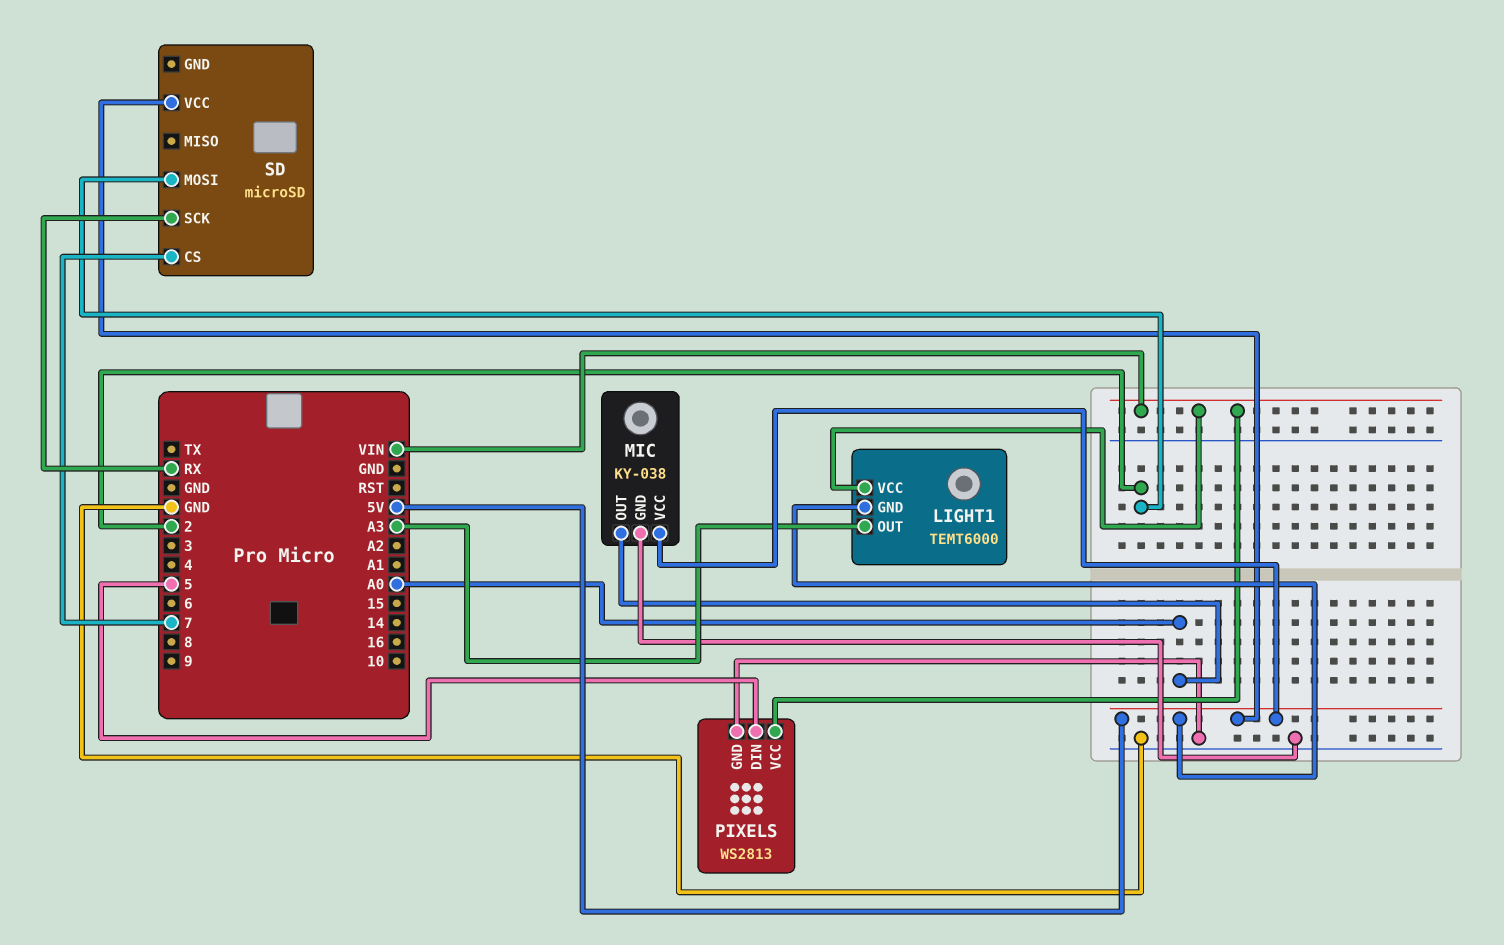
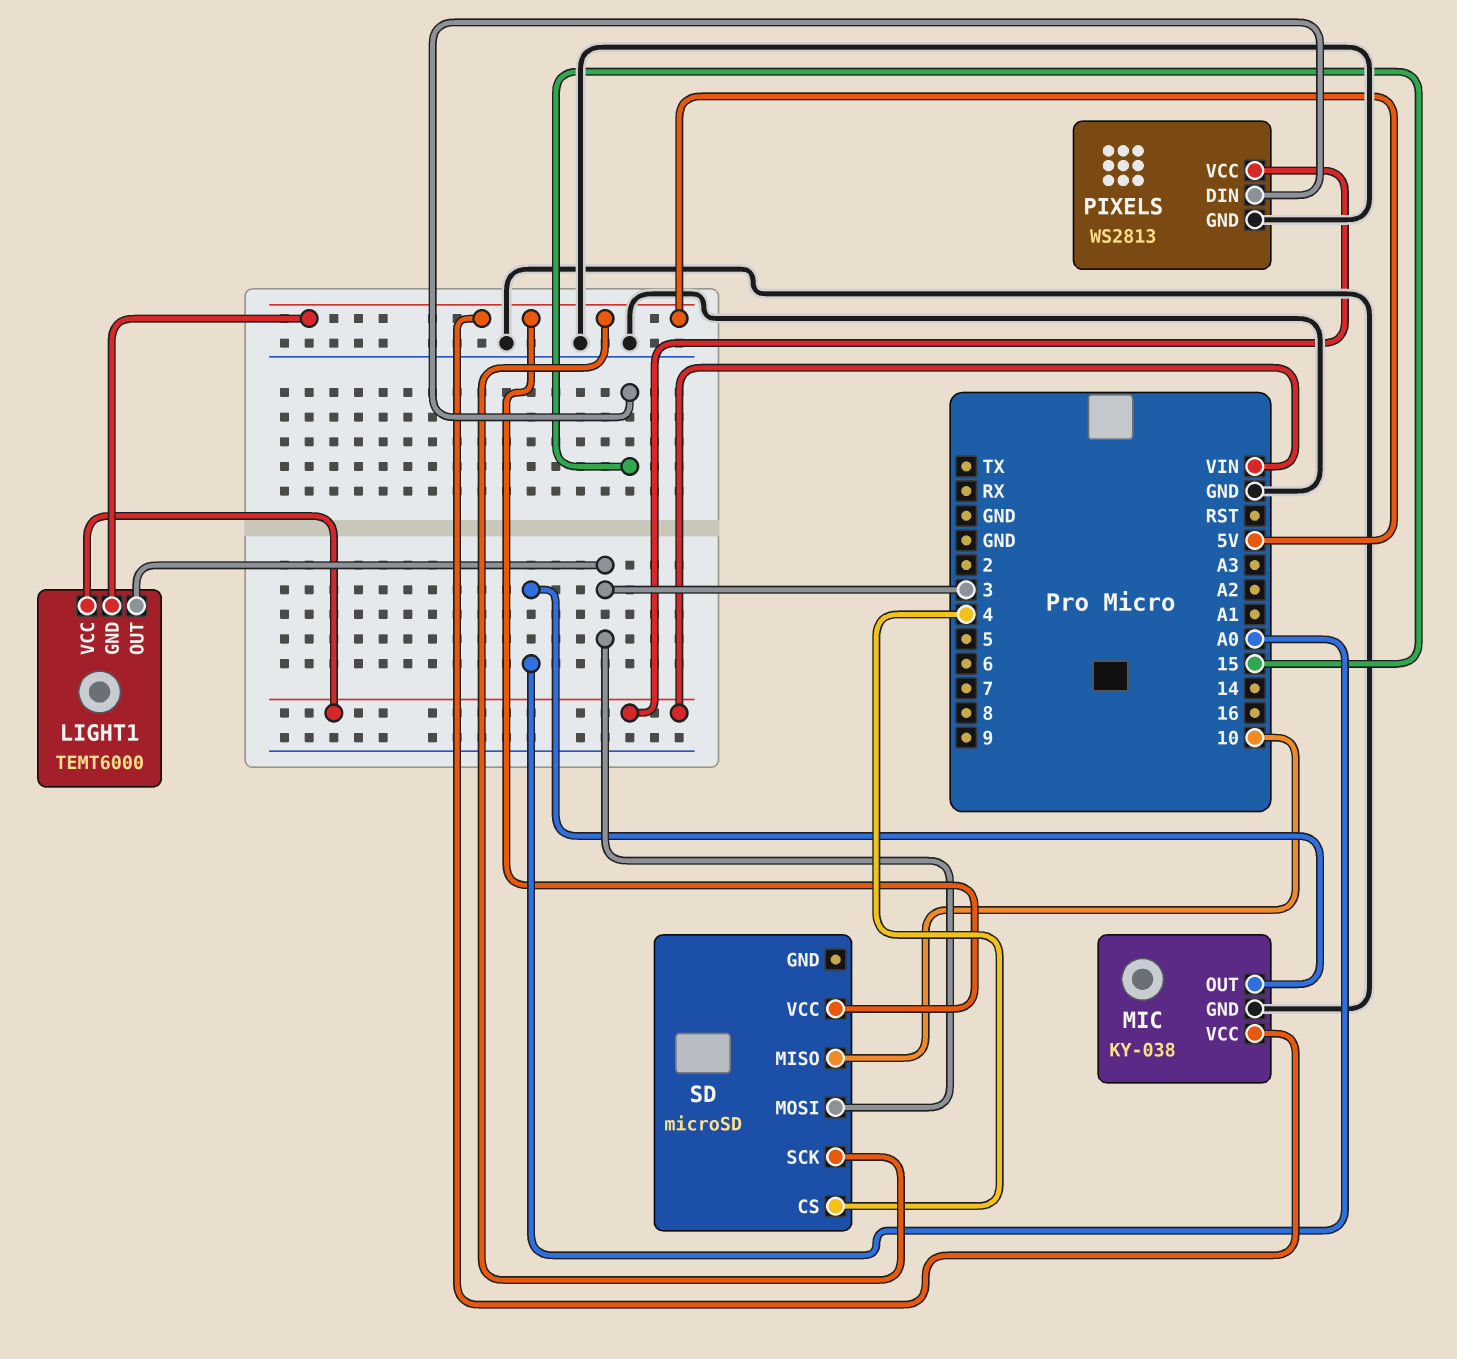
LIGHT1 pin OUT: A3 -> 3
PIXELS pin DIN: 5 -> 15
SD pin CS: 7 -> 4
SD pin MISO: none -> 10
SD pin MOSI: 2 -> 3
SD pin SCK: RX -> 5V

